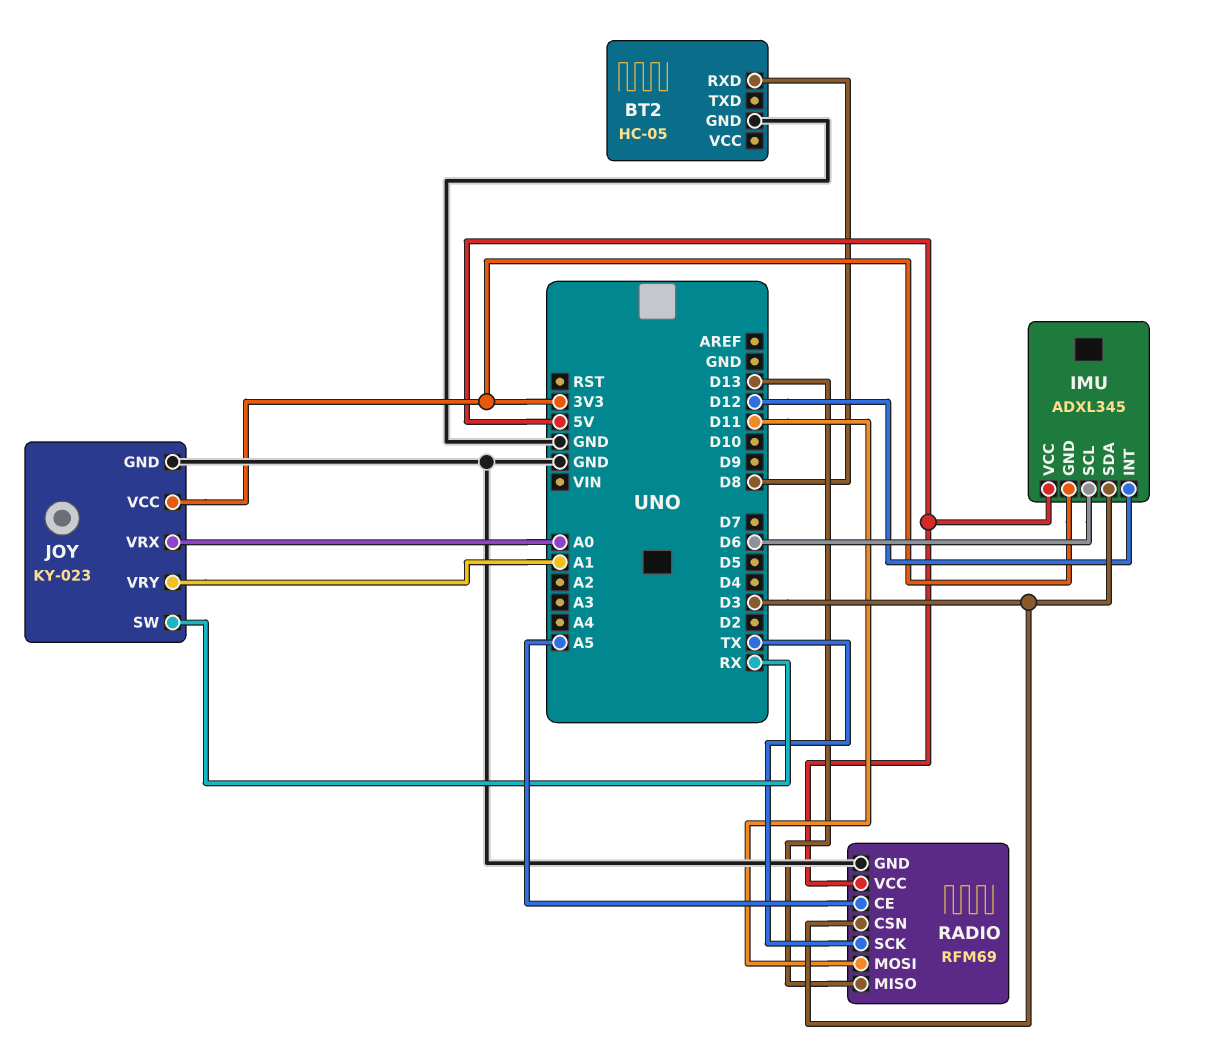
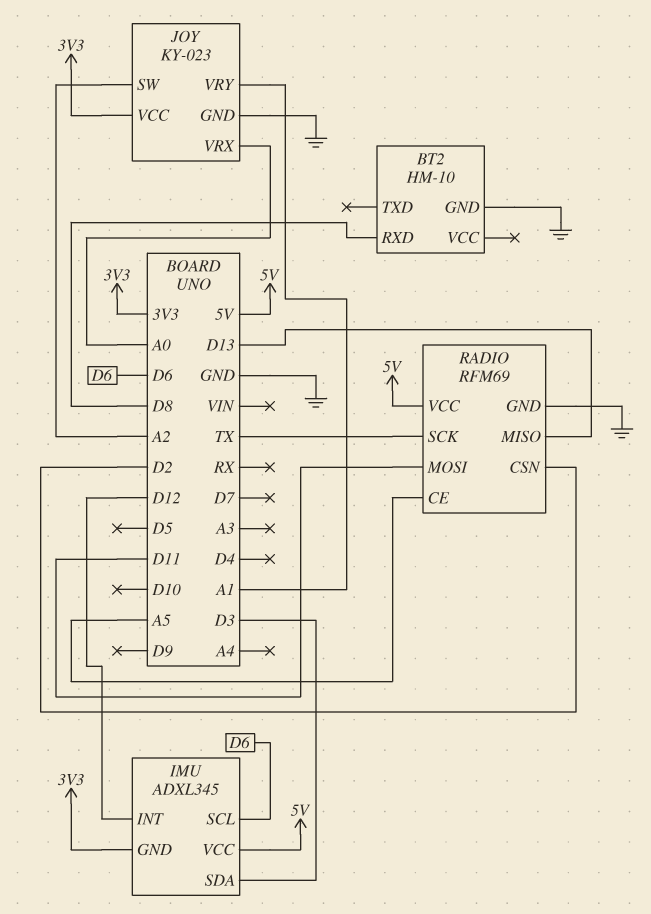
BT2: HC-05 -> HM-10
JOY pin SW: RX -> A2
RADIO pin CSN: D3 -> D2

